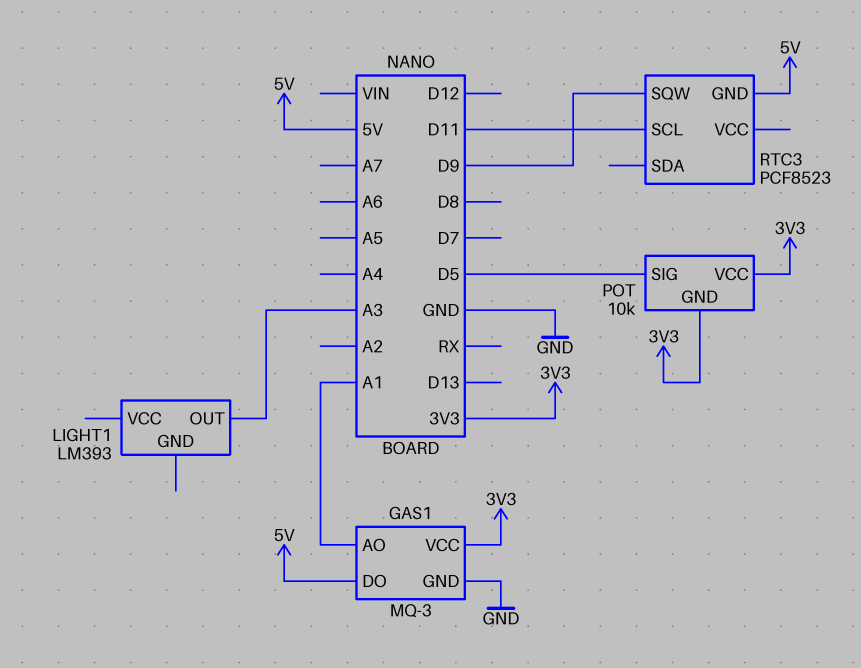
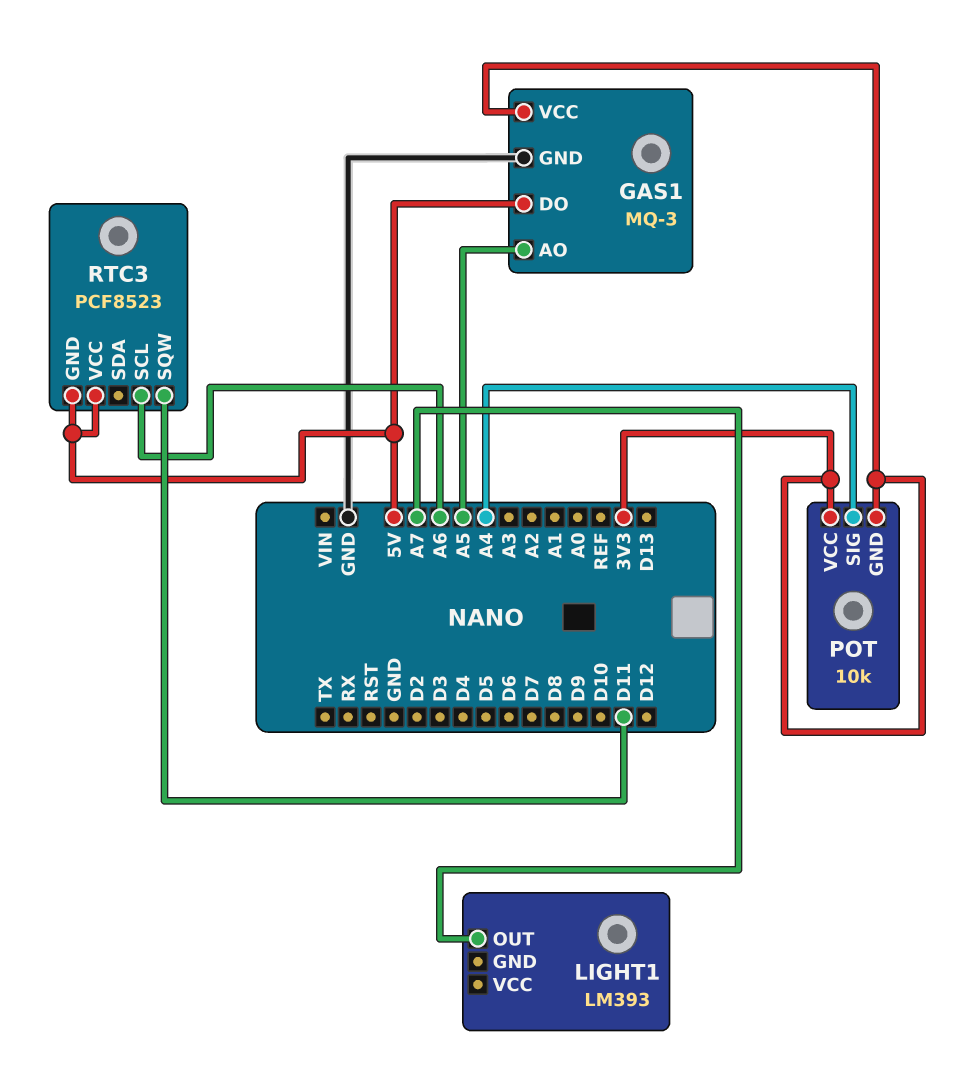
GAS1 pin AO: A1 -> A5
LIGHT1 pin OUT: A3 -> A7
POT pin SIG: D5 -> A4
RTC3 pin SCL: D11 -> A6
RTC3 pin SQW: D9 -> D11
RTC3 pin VCC: none -> 5V

